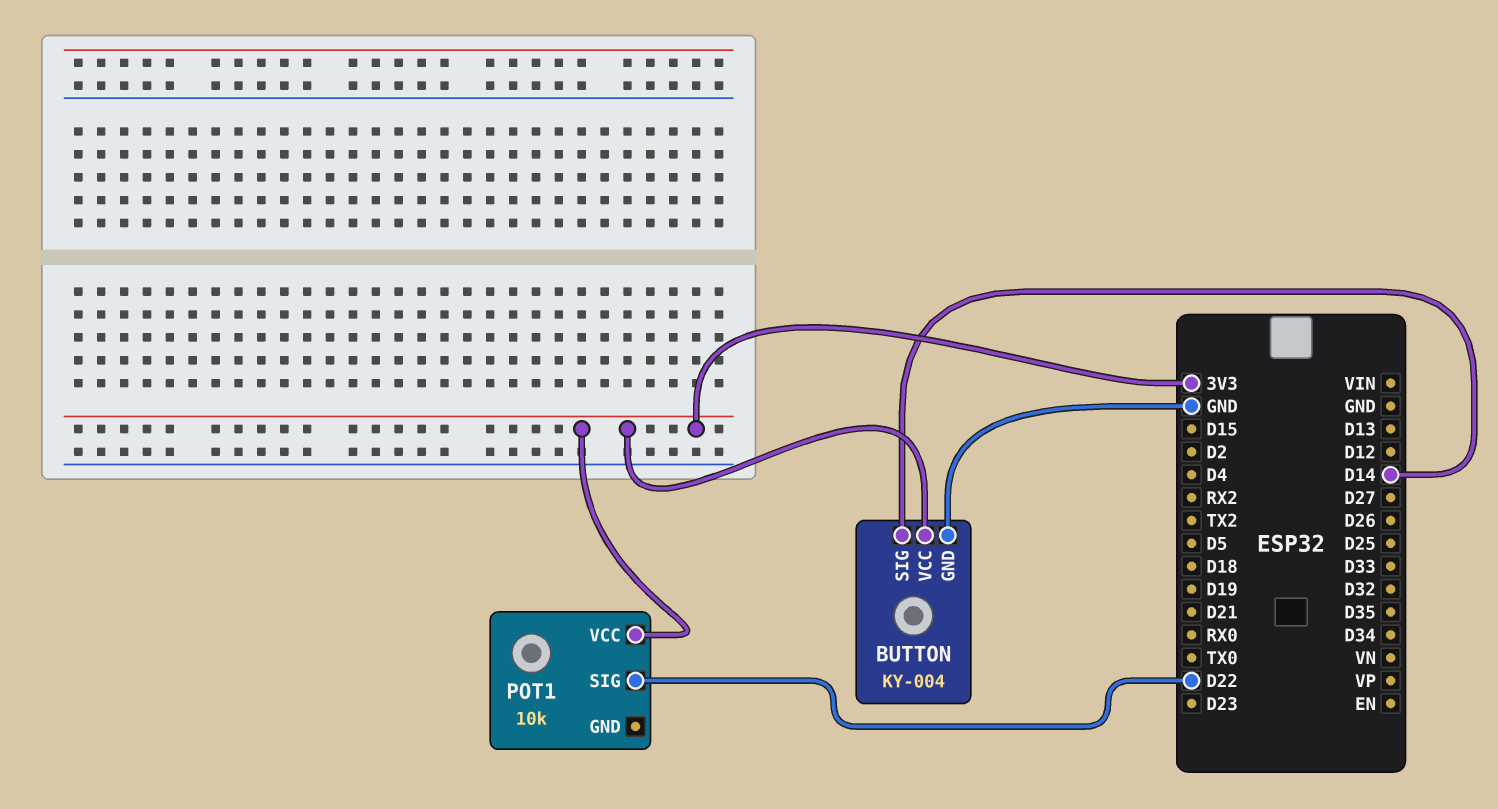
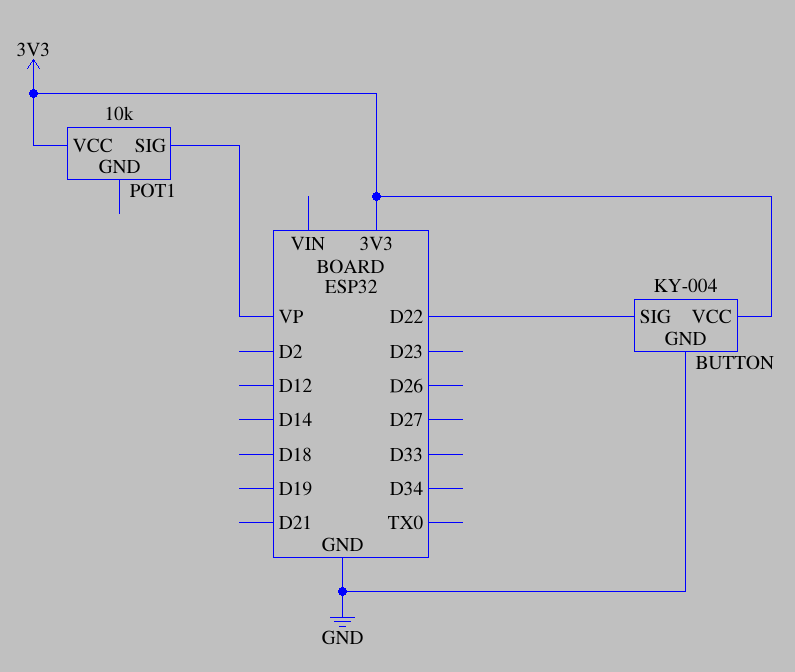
BUTTON pin SIG: D14 -> D22
POT1 pin SIG: D22 -> VP

